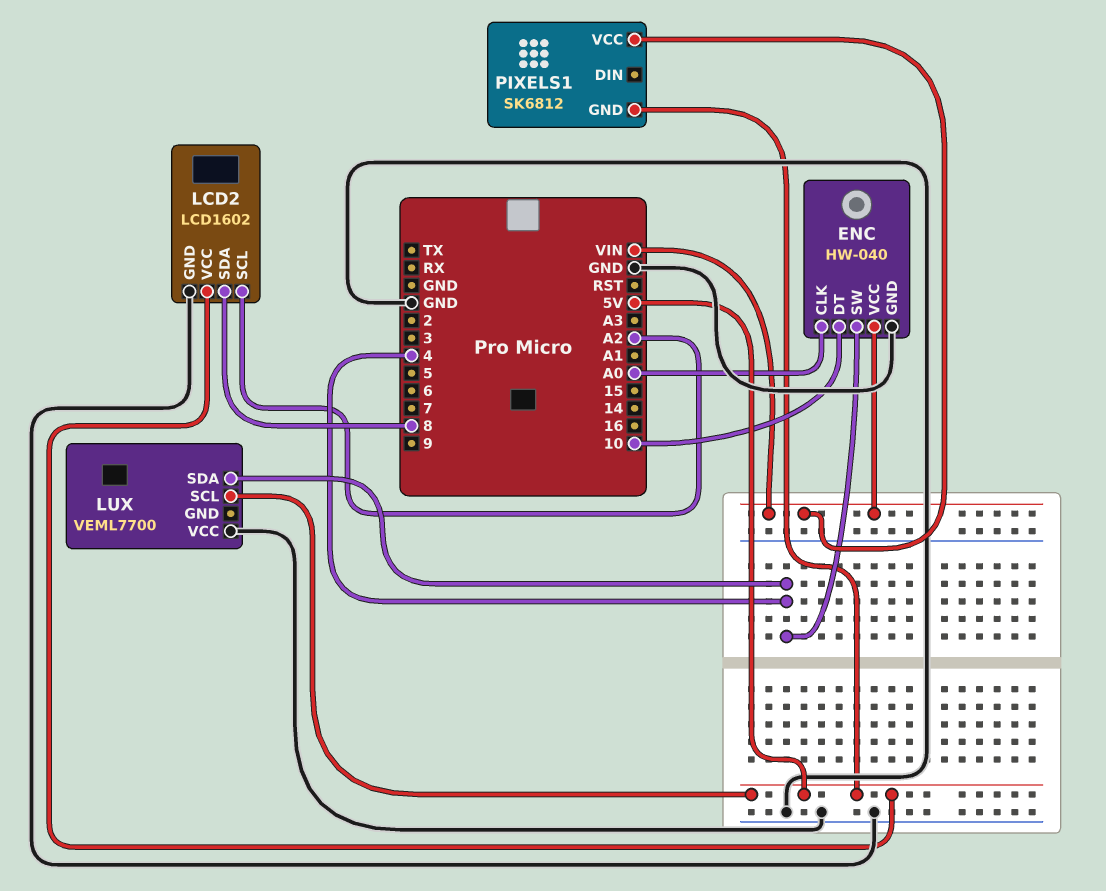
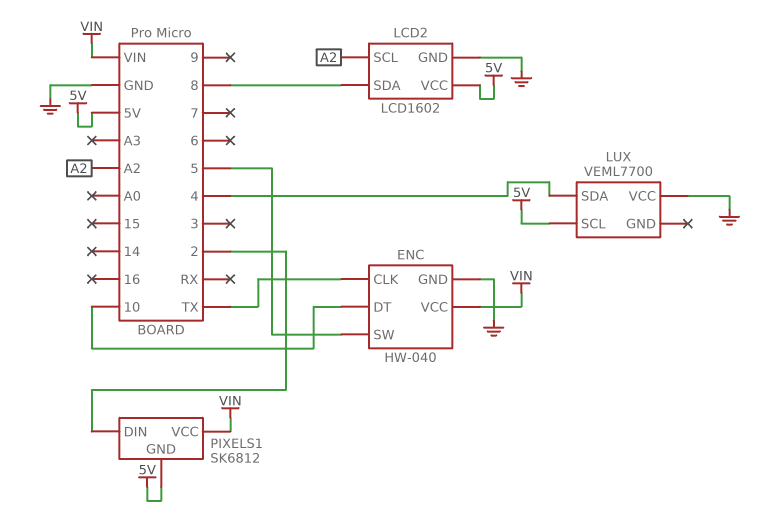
ENC pin CLK: A0 -> TX
ENC pin SW: 4 -> 5
PIXELS1 pin DIN: none -> 2

